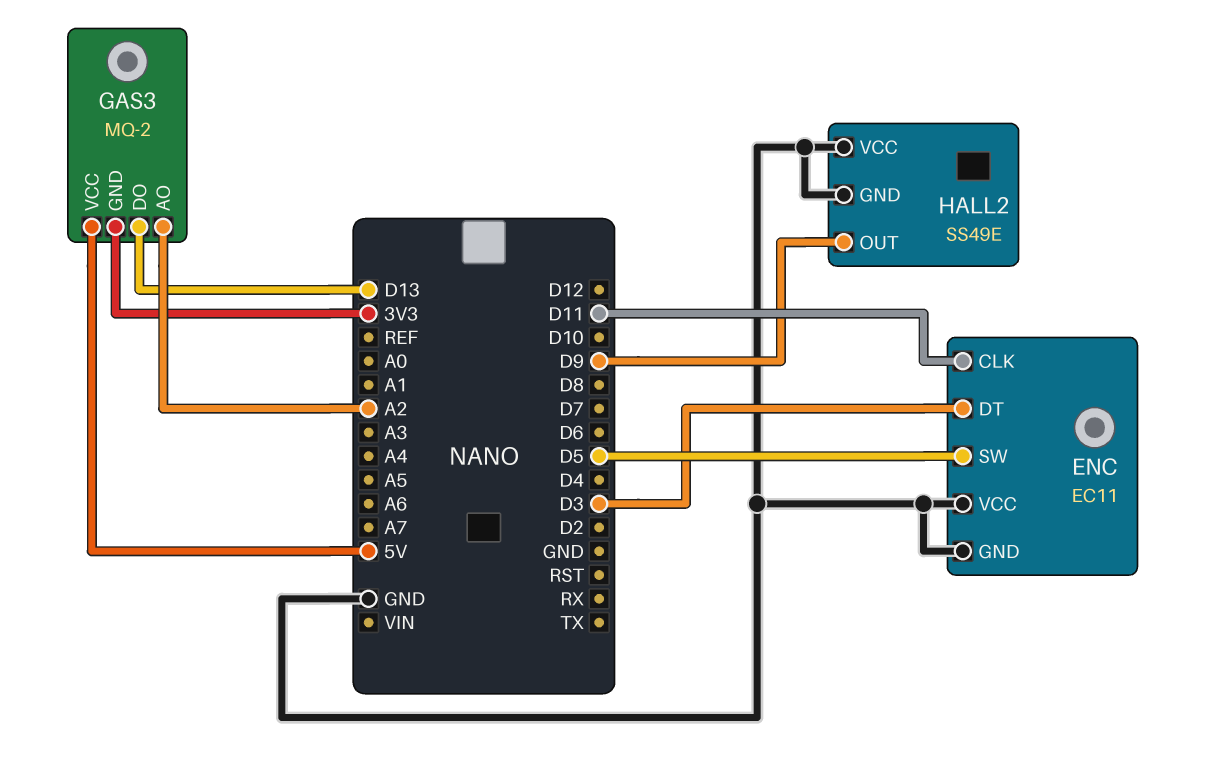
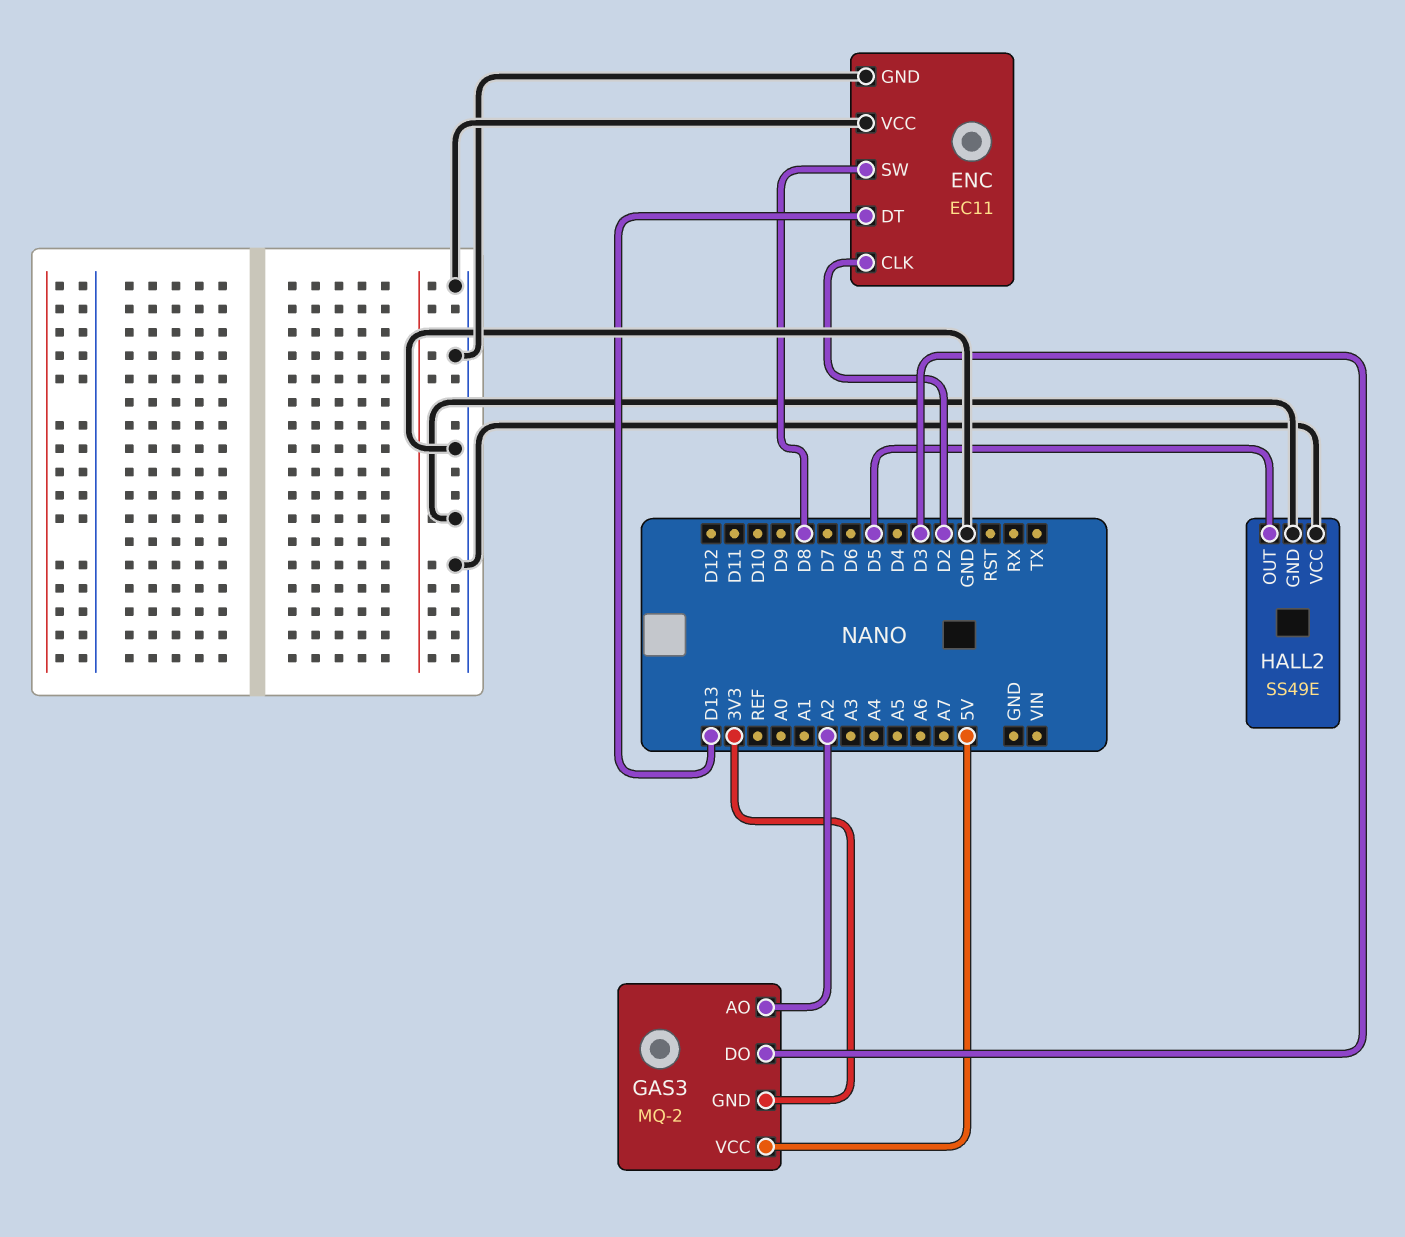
ENC pin CLK: D11 -> D2
ENC pin DT: D3 -> D13
ENC pin SW: D5 -> D8
GAS3 pin DO: D13 -> D3
HALL2 pin OUT: D9 -> D5

